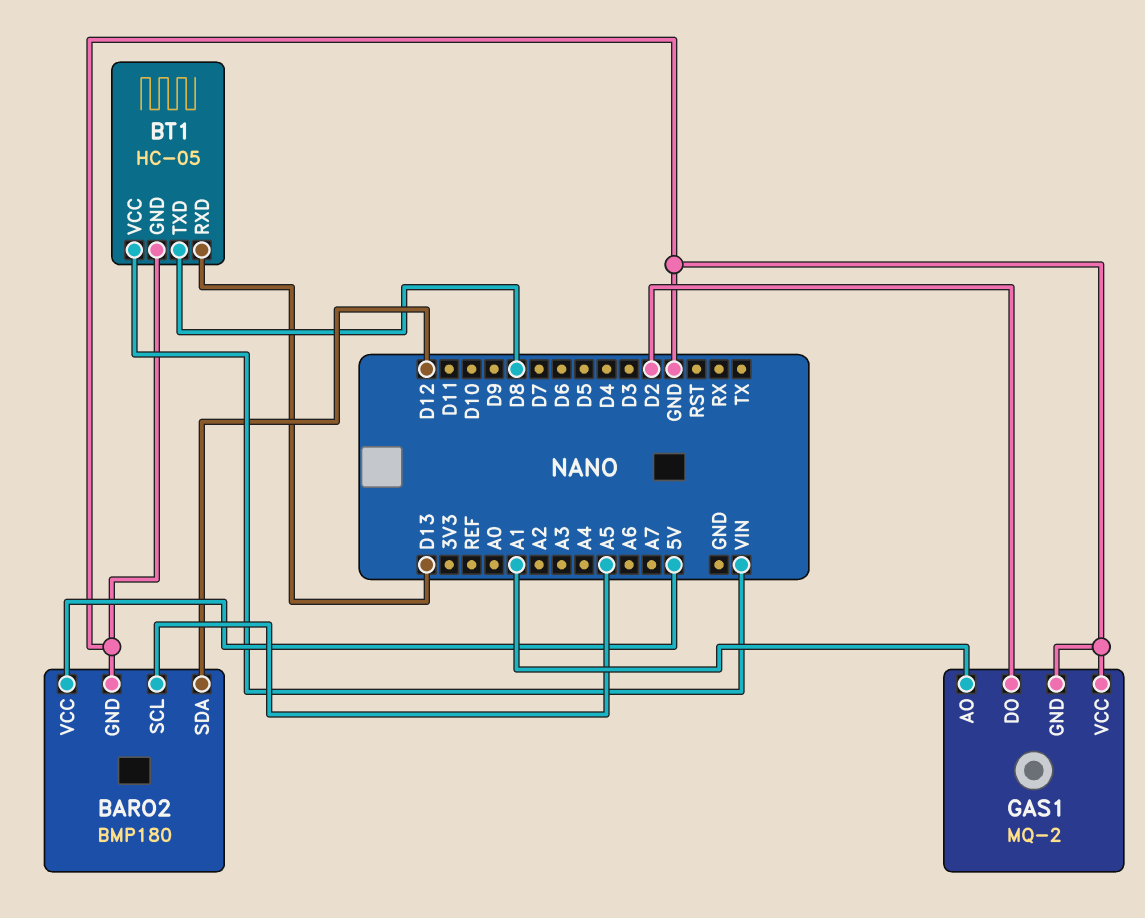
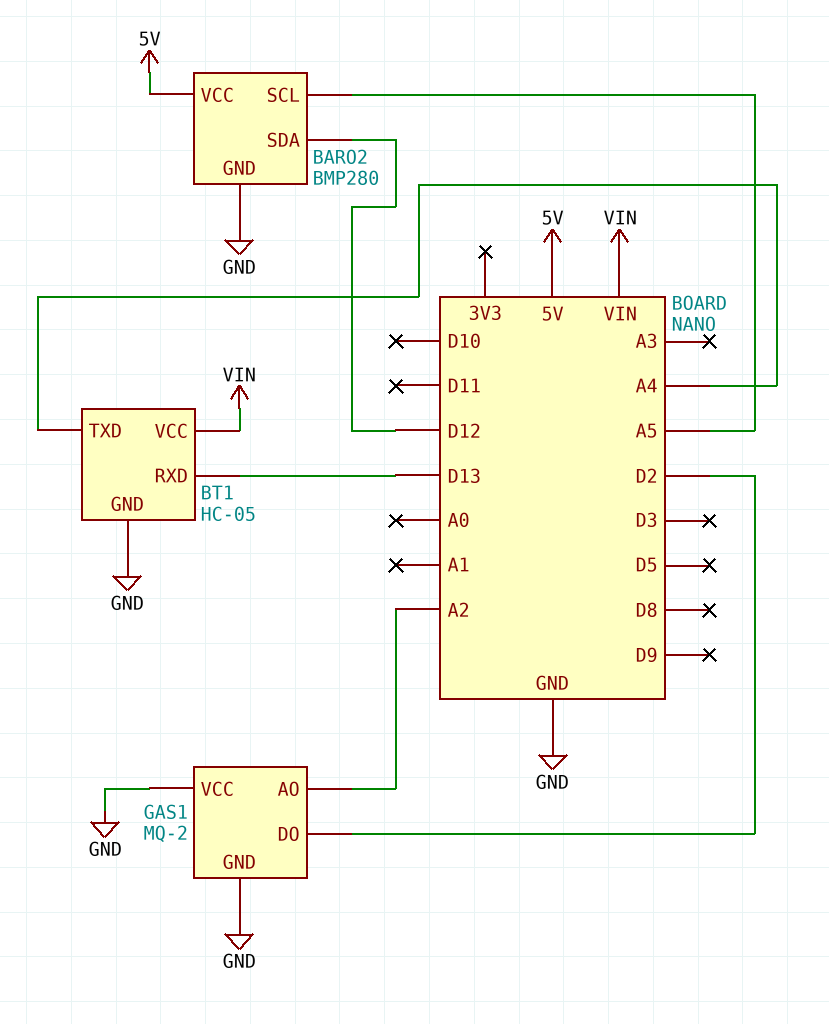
BARO2: BMP180 -> BMP280
BT1 pin TXD: D8 -> A4
GAS1 pin AO: A1 -> A2

